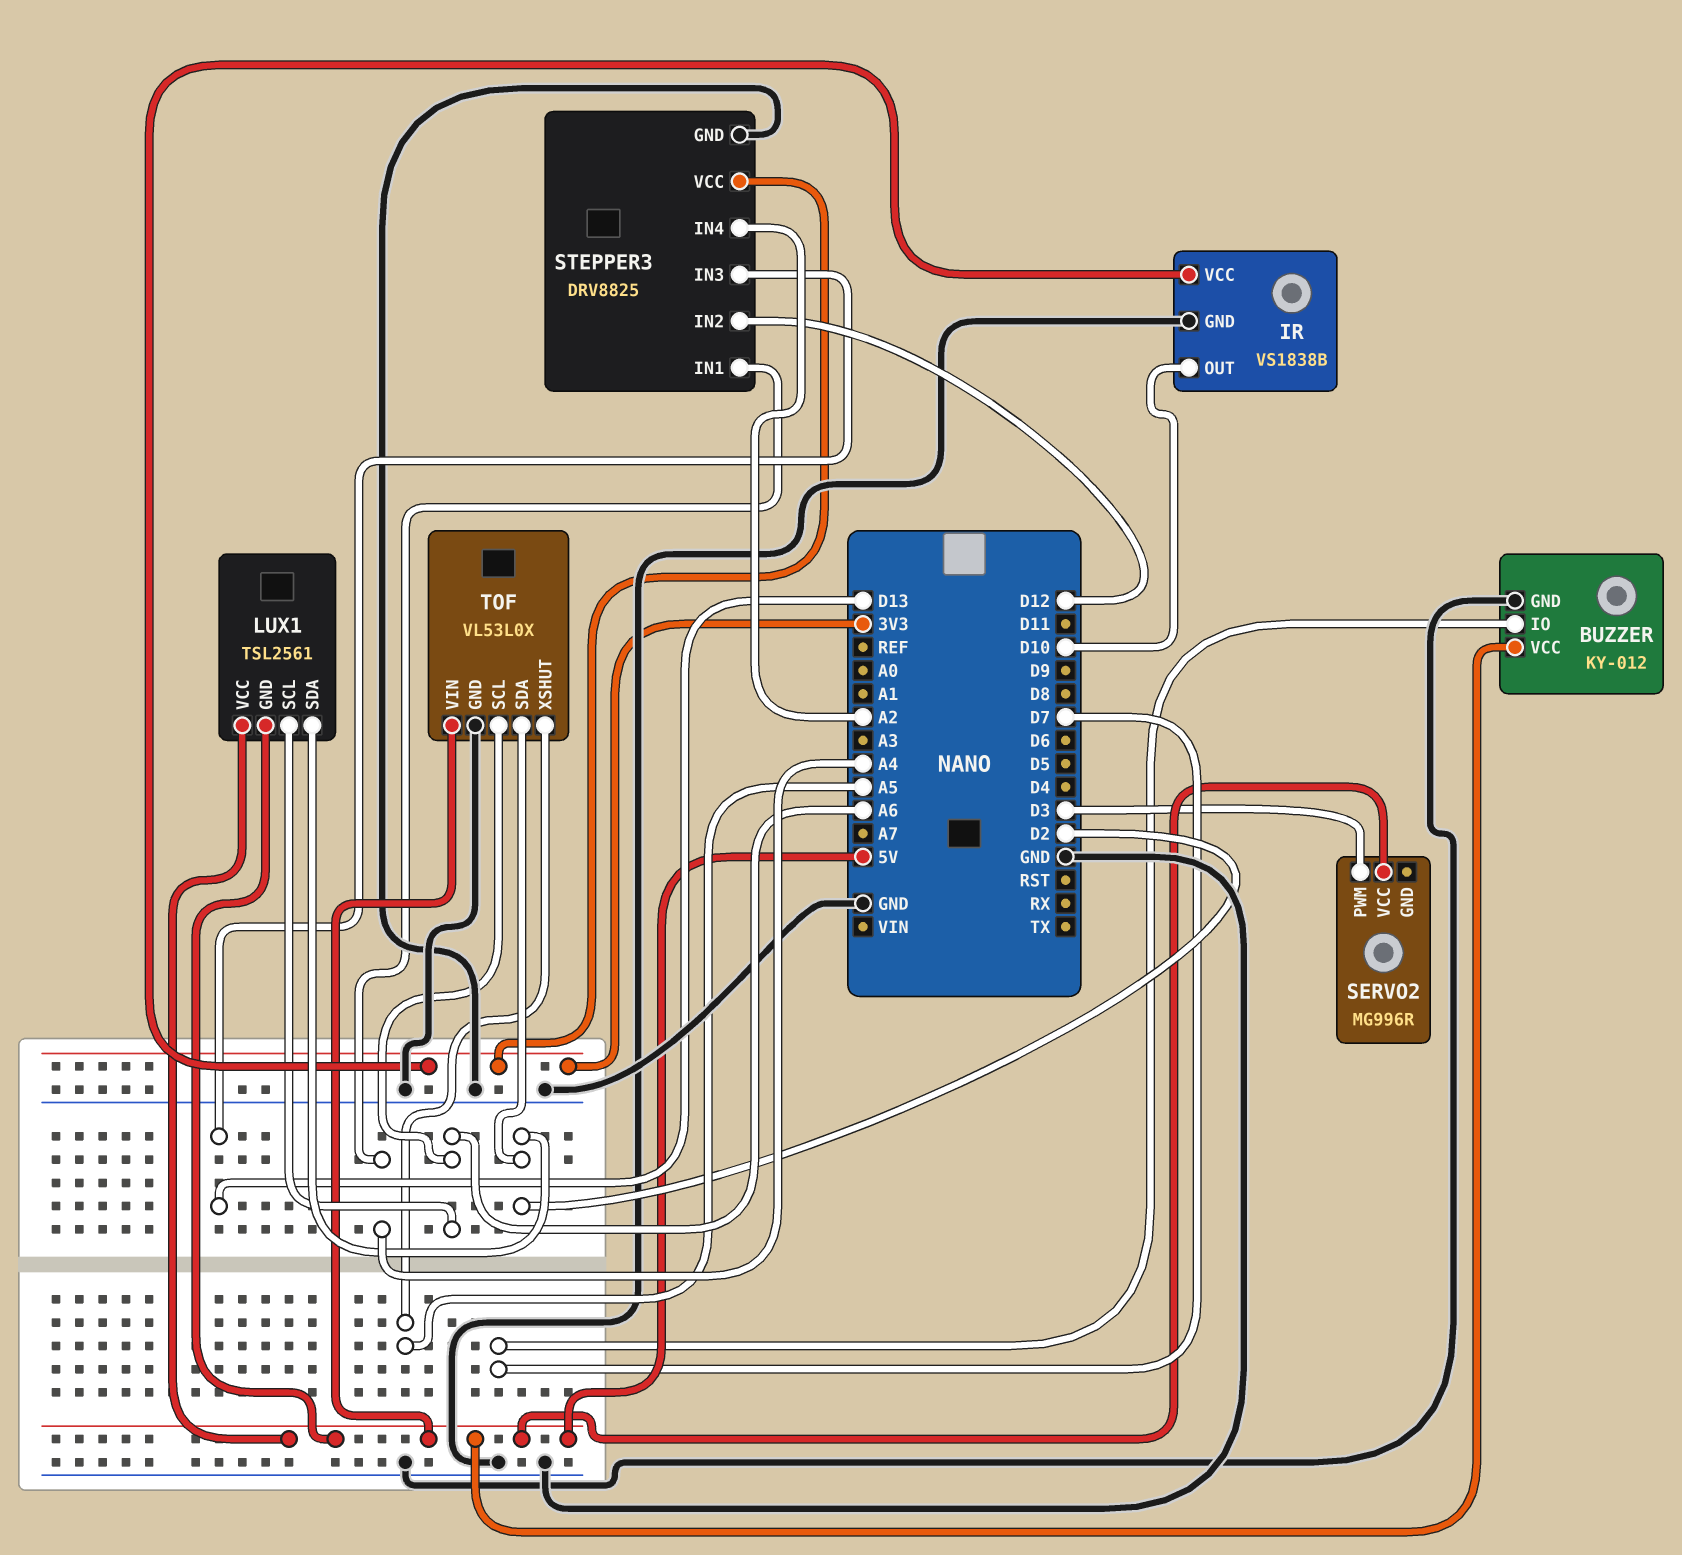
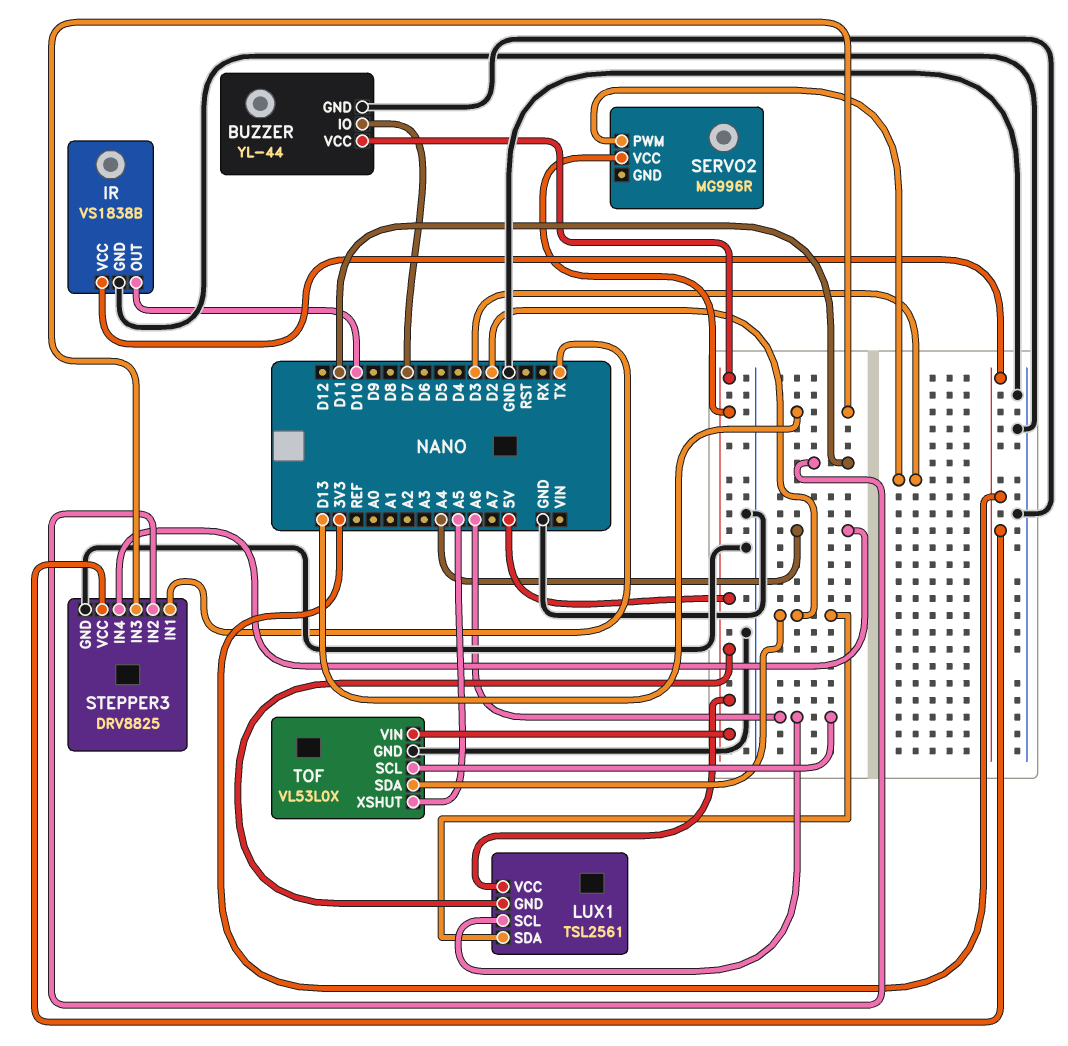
BUZZER: KY-012 -> YL-44
STEPPER3 pin IN1: A4 -> TX
STEPPER3 pin IN2: D12 -> D11
STEPPER3 pin IN4: A2 -> A4

